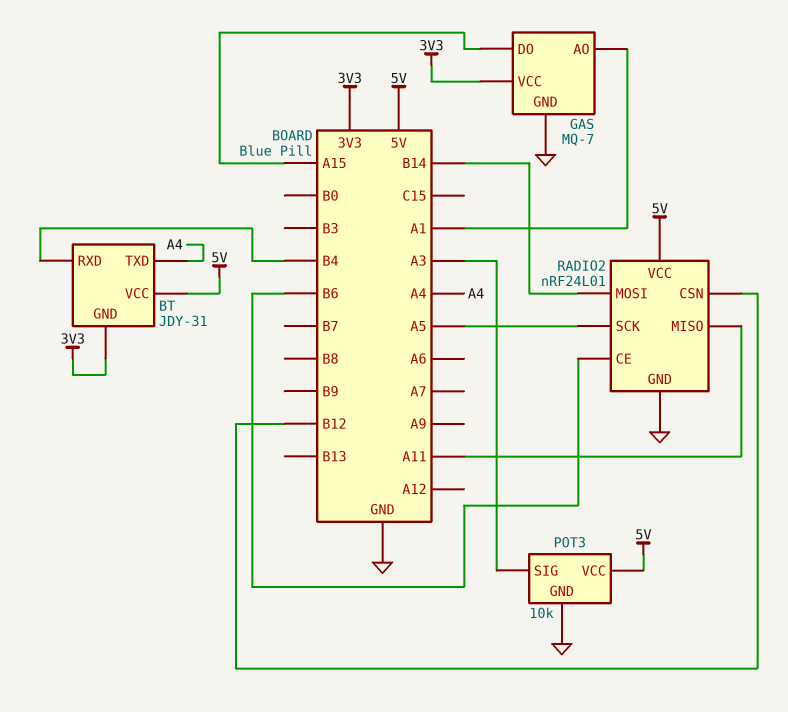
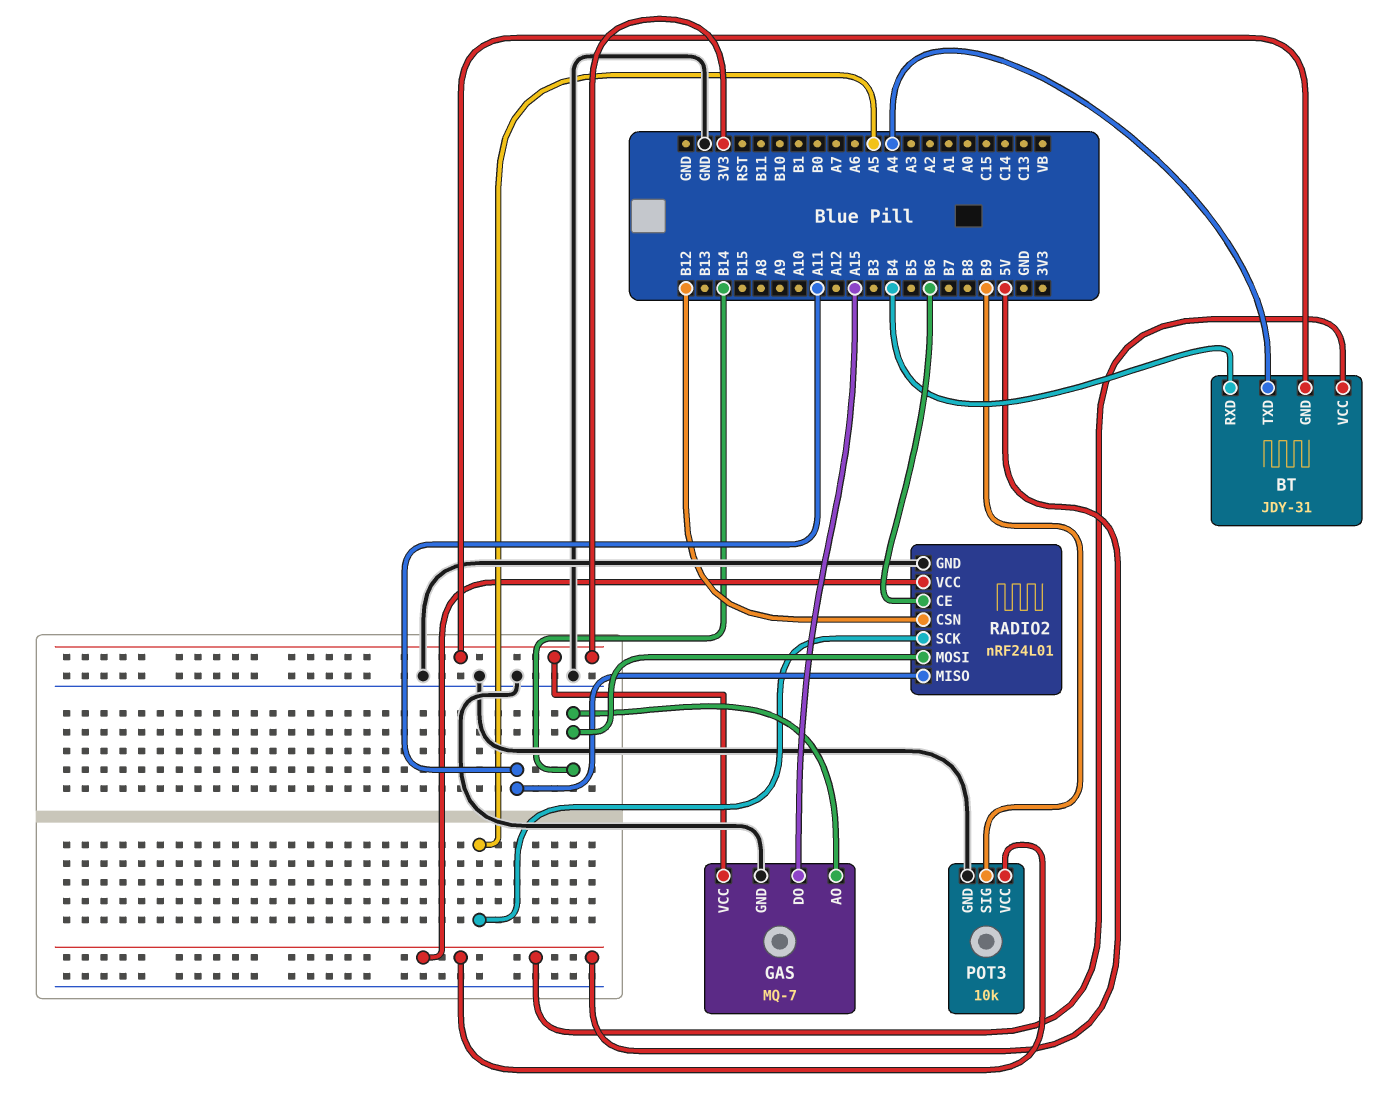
GAS pin AO: A1 -> B14
POT3 pin SIG: A3 -> B9

